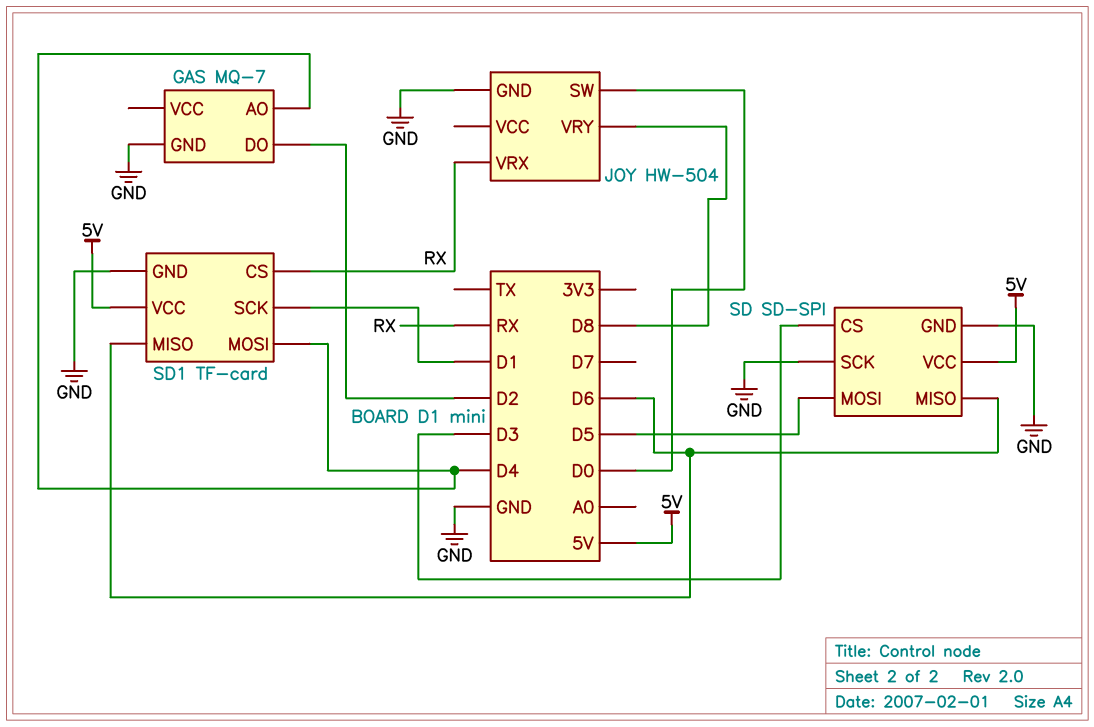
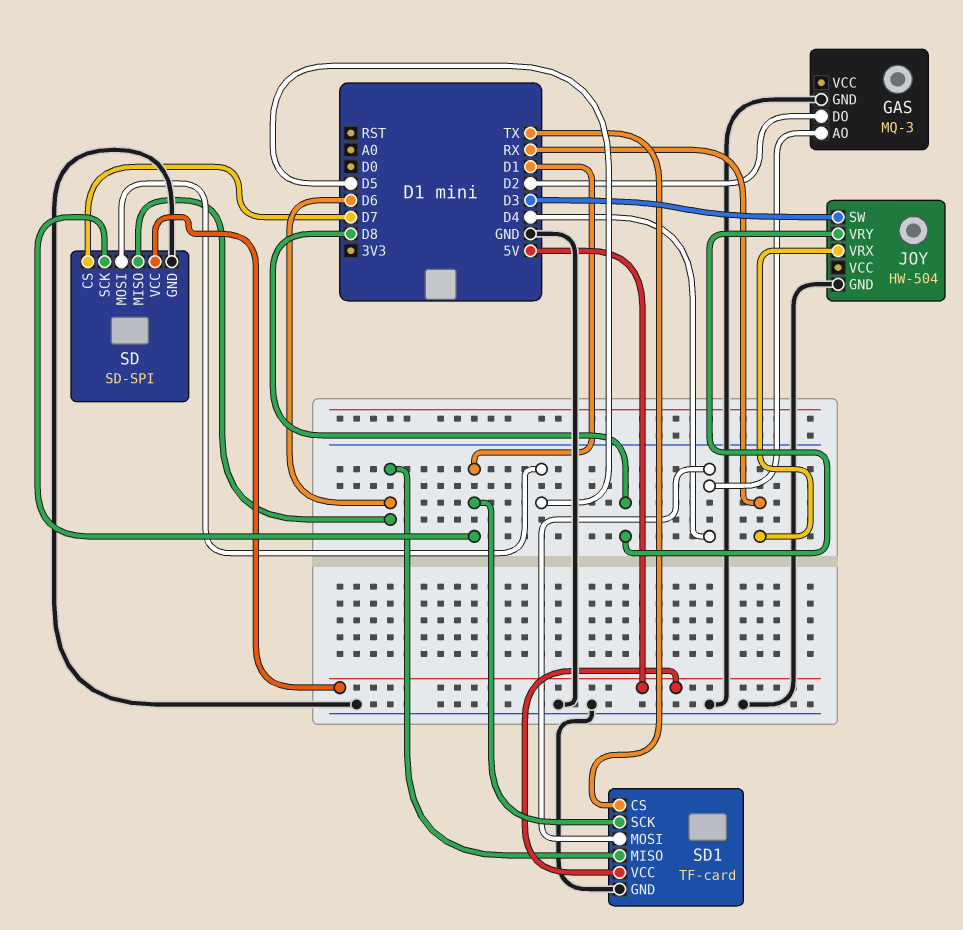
GAS: MQ-7 -> MQ-3
JOY pin SW: D0 -> D3
SD pin CS: D3 -> D7
SD pin SCK: GND -> D1
SD1 pin CS: RX -> TX

